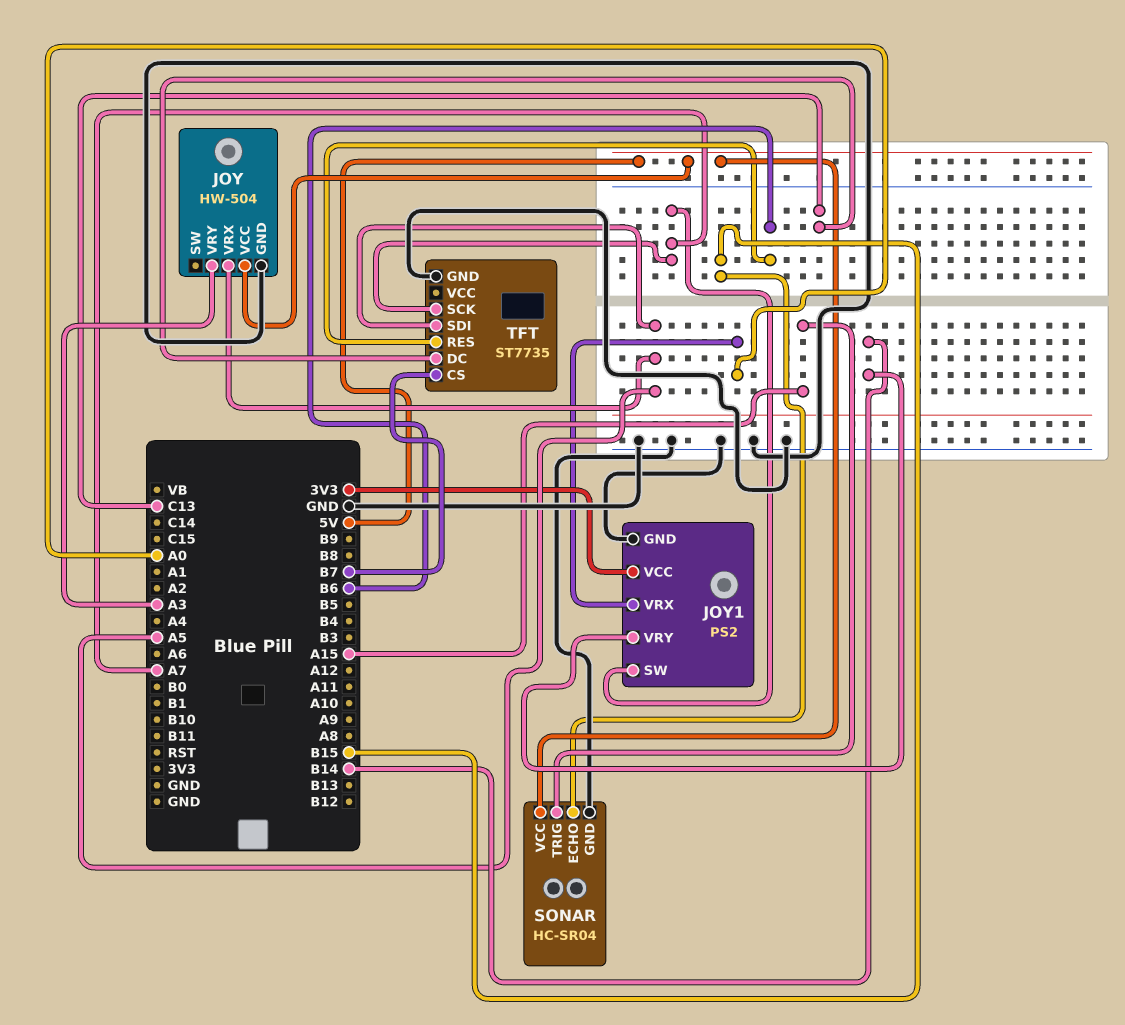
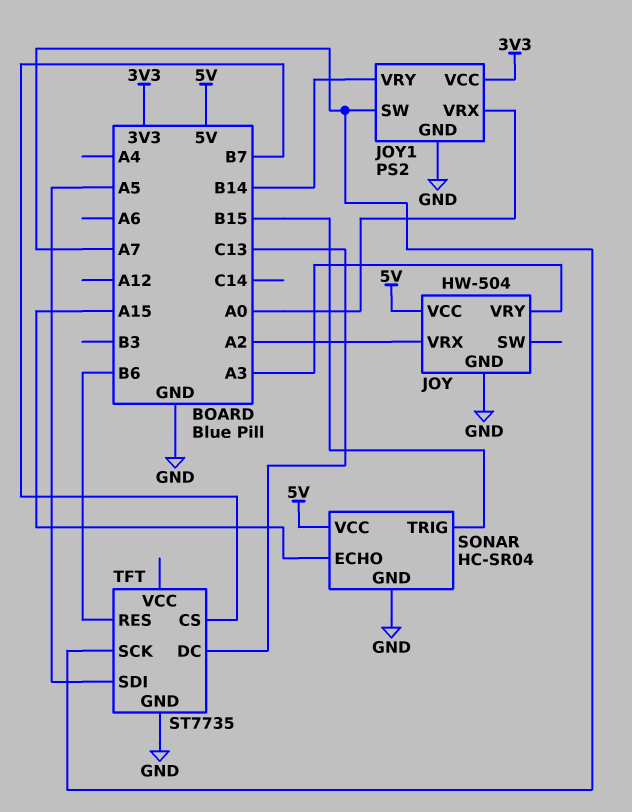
JOY pin VRX: A5 -> A2
SONAR pin ECHO: B15 -> A15
SONAR pin TRIG: A15 -> B15

